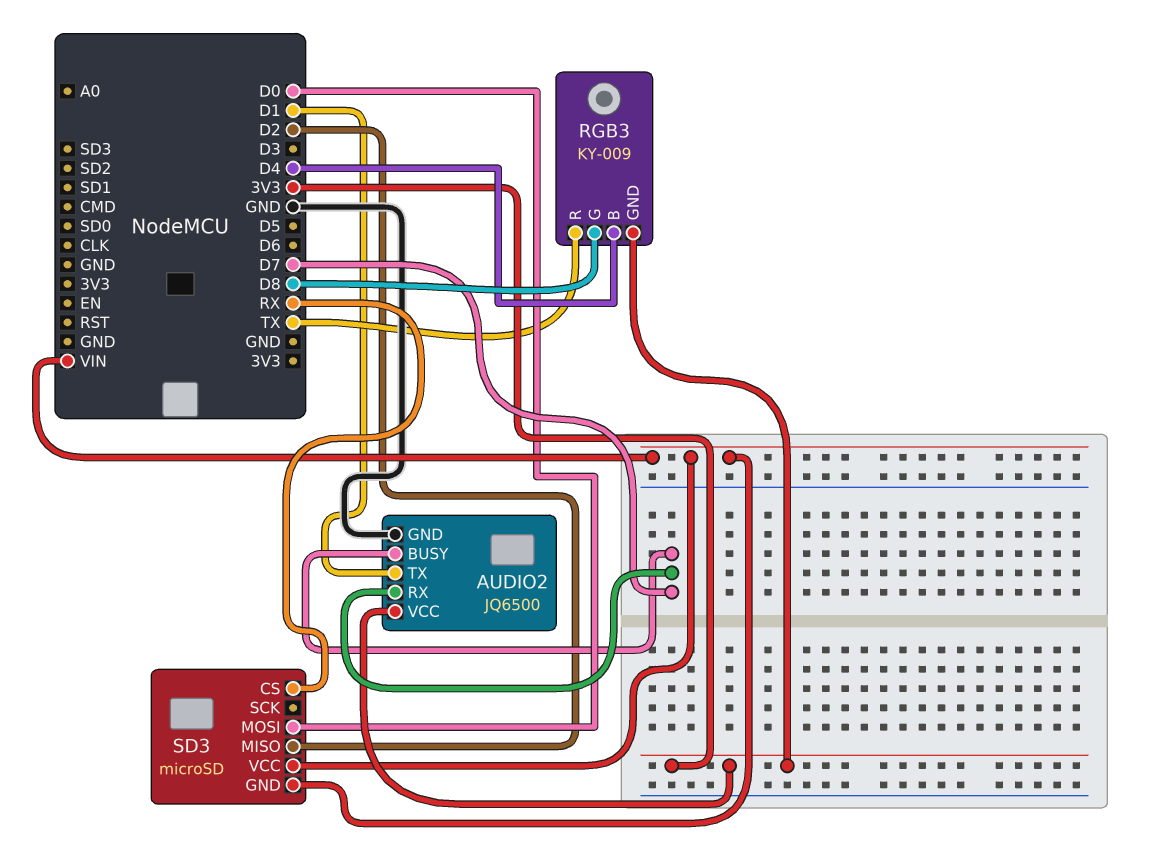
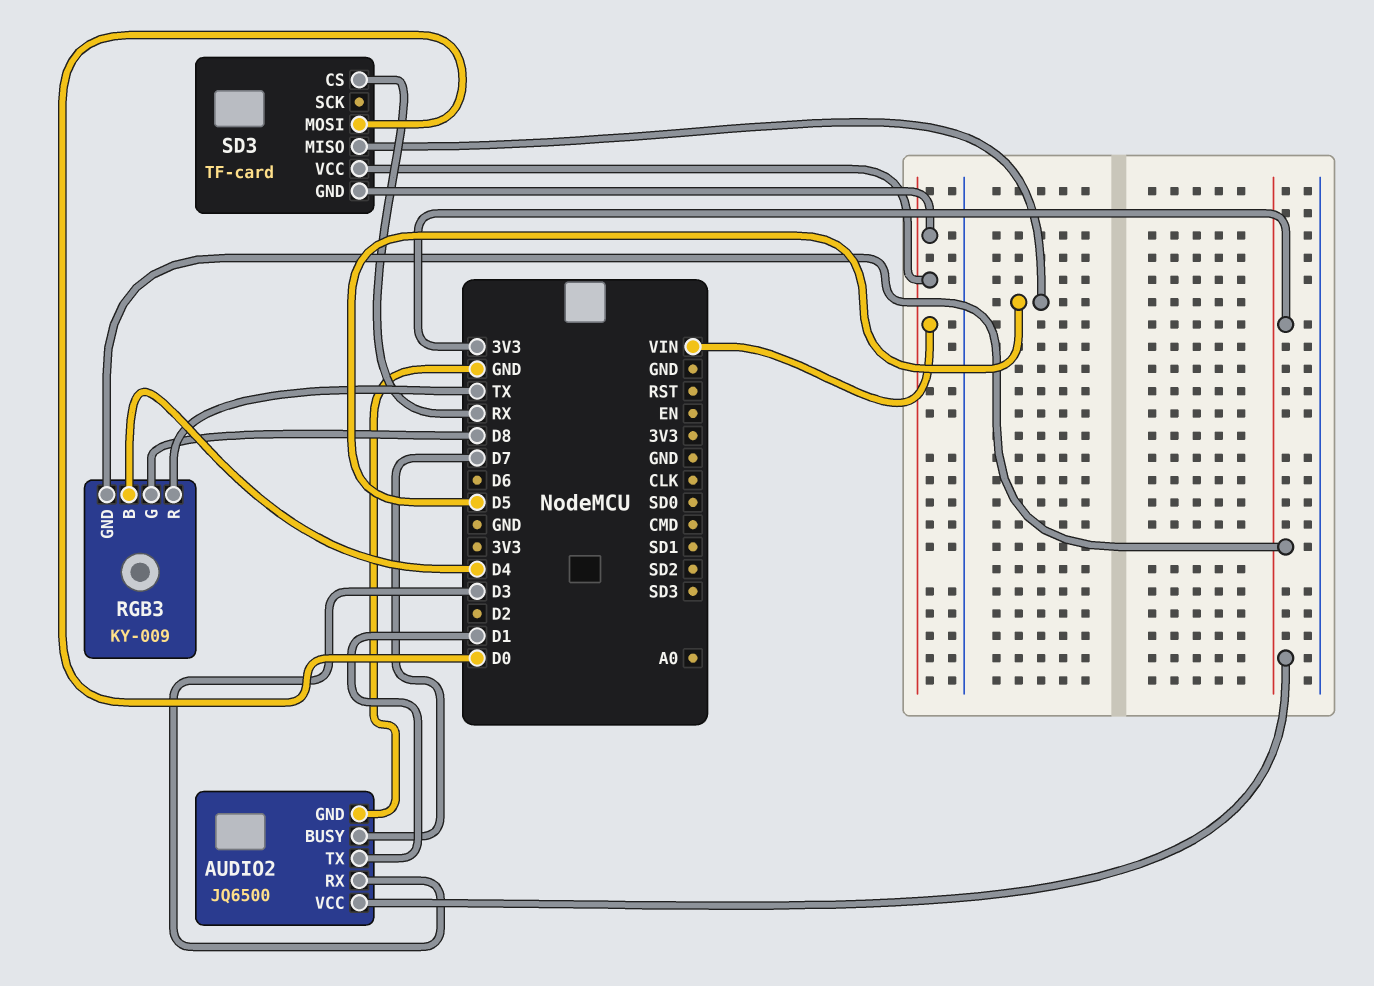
AUDIO2 pin RX: D7 -> D3
SD3: microSD -> TF-card
SD3 pin MISO: D2 -> D5

